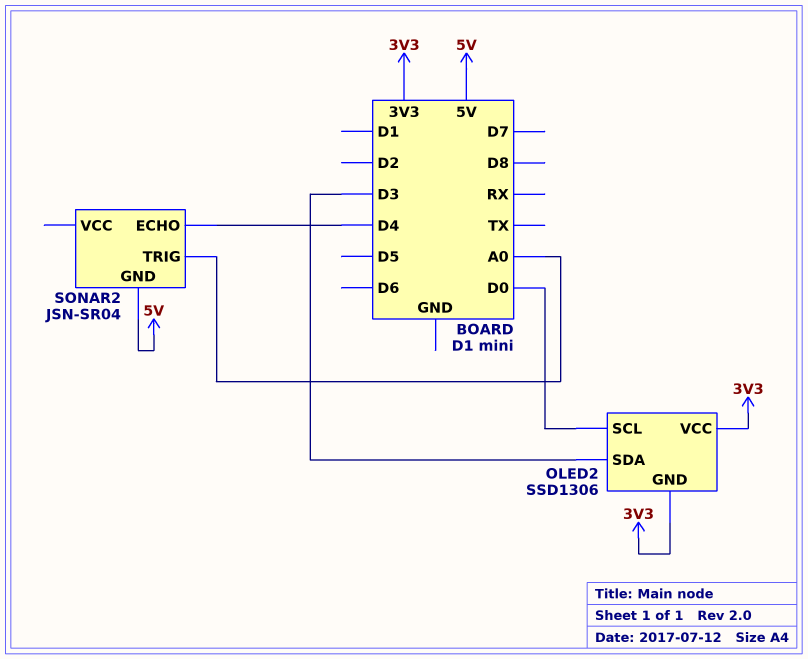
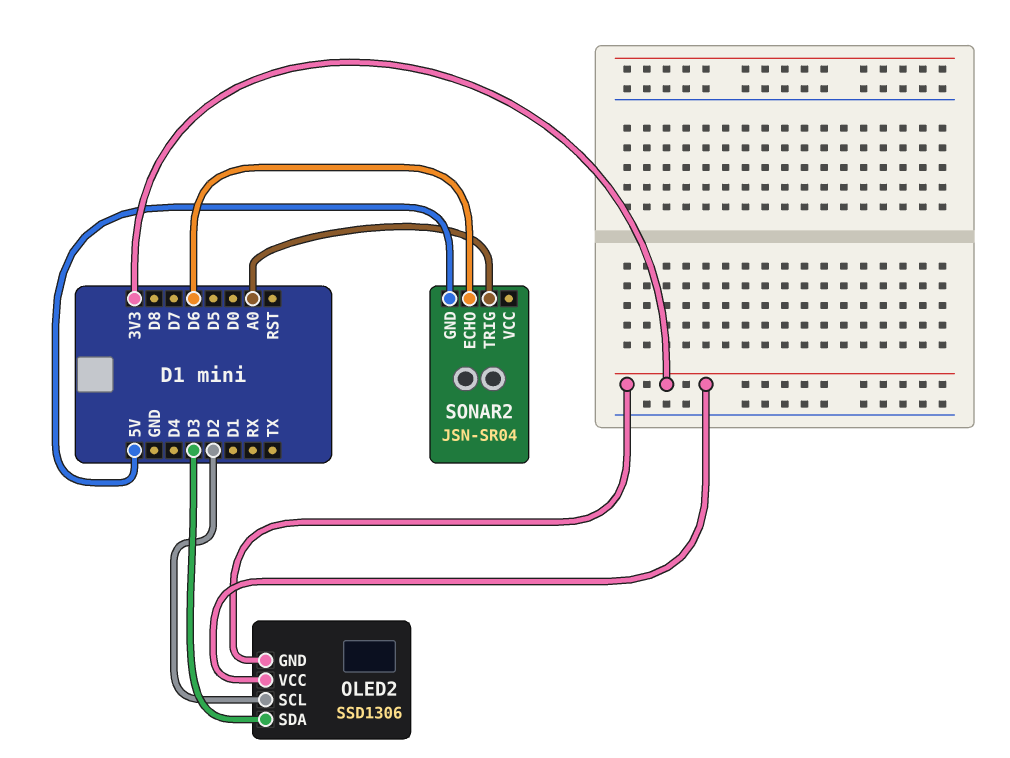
OLED2 pin SCL: D0 -> D2
SONAR2 pin ECHO: D4 -> D6

